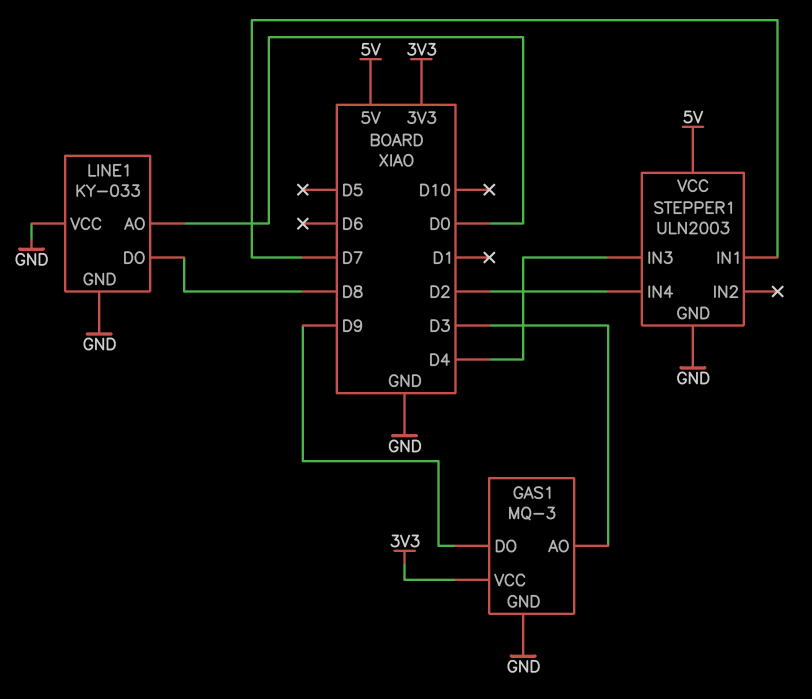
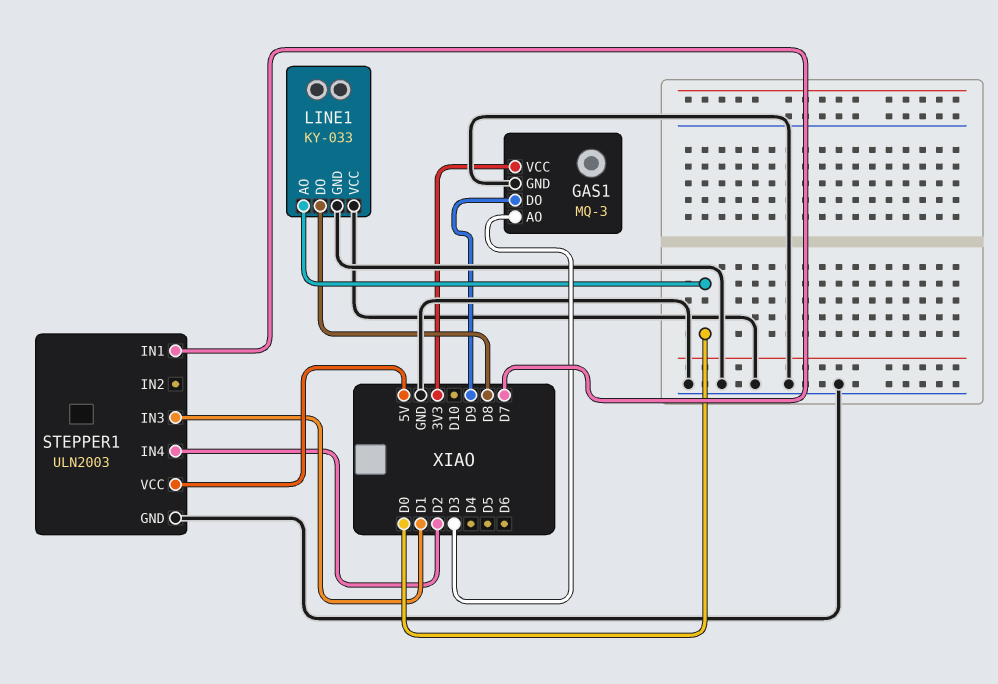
STEPPER1 pin IN3: D4 -> D1

